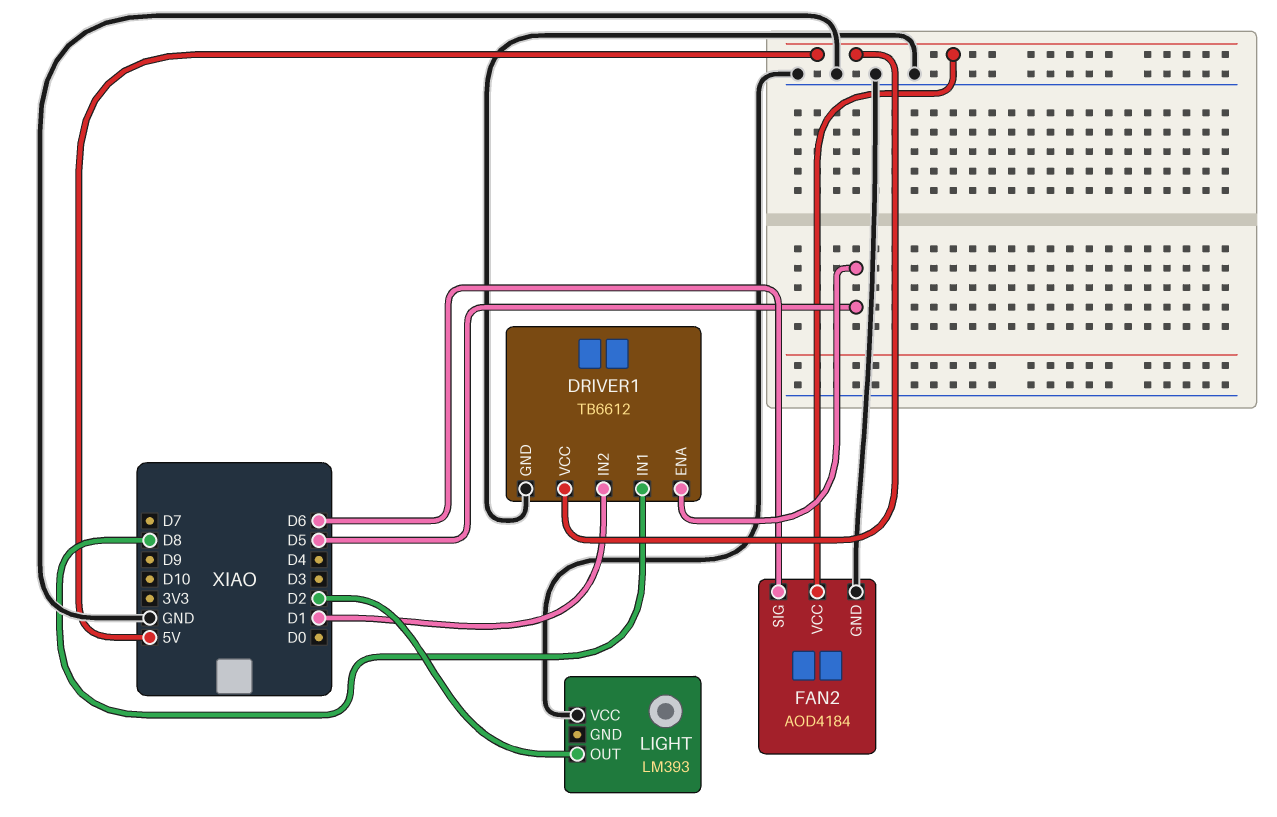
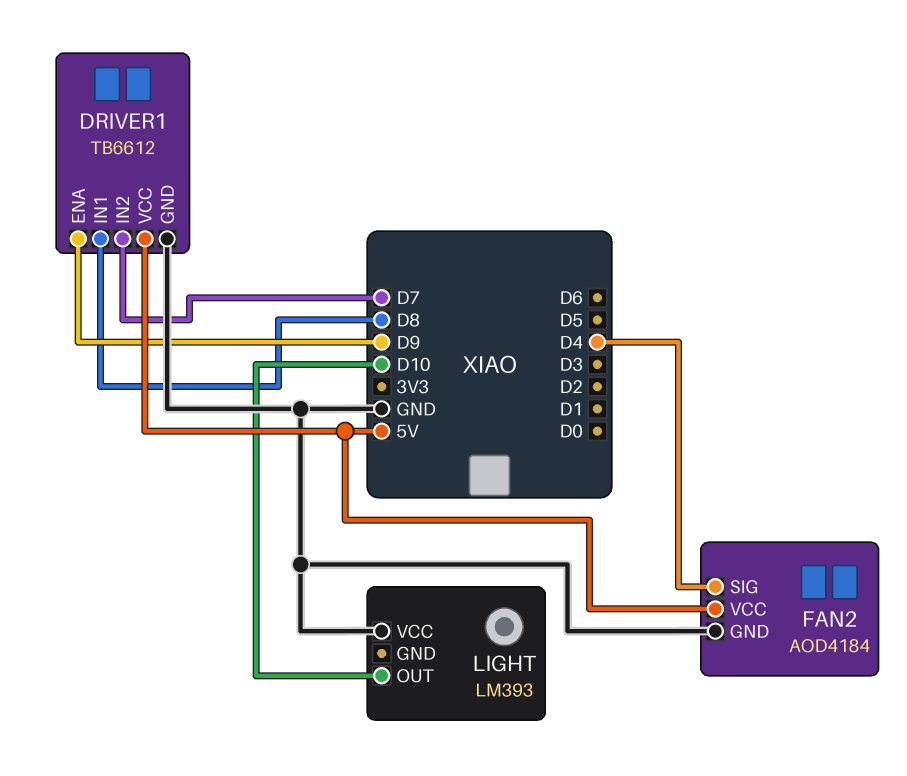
DRIVER1 pin ENA: D5 -> D9
DRIVER1 pin IN2: D1 -> D7
FAN2 pin SIG: D6 -> D4
LIGHT pin OUT: D2 -> D10

